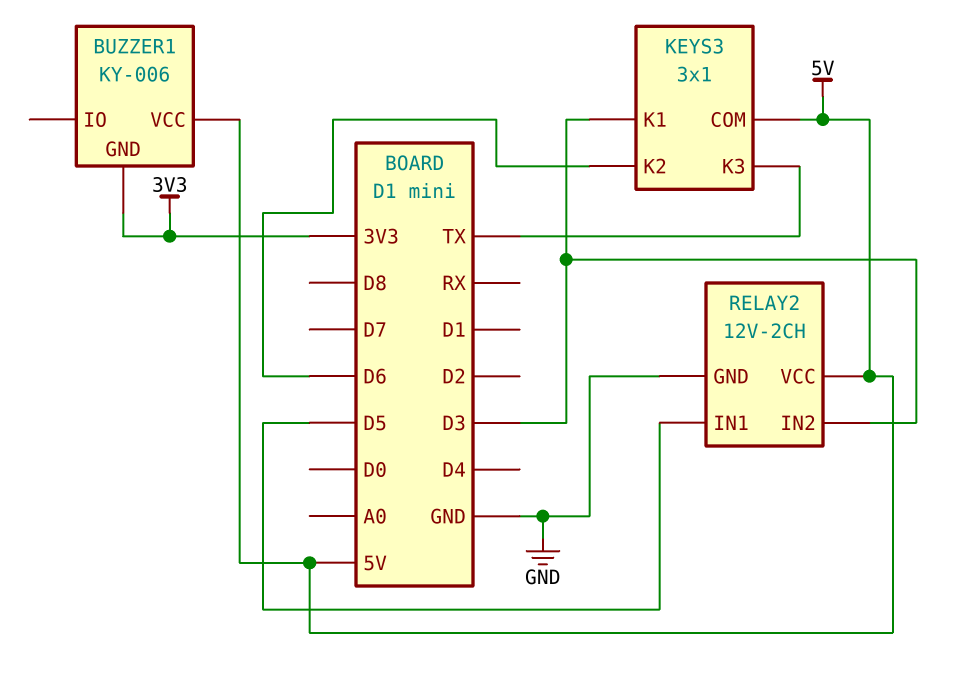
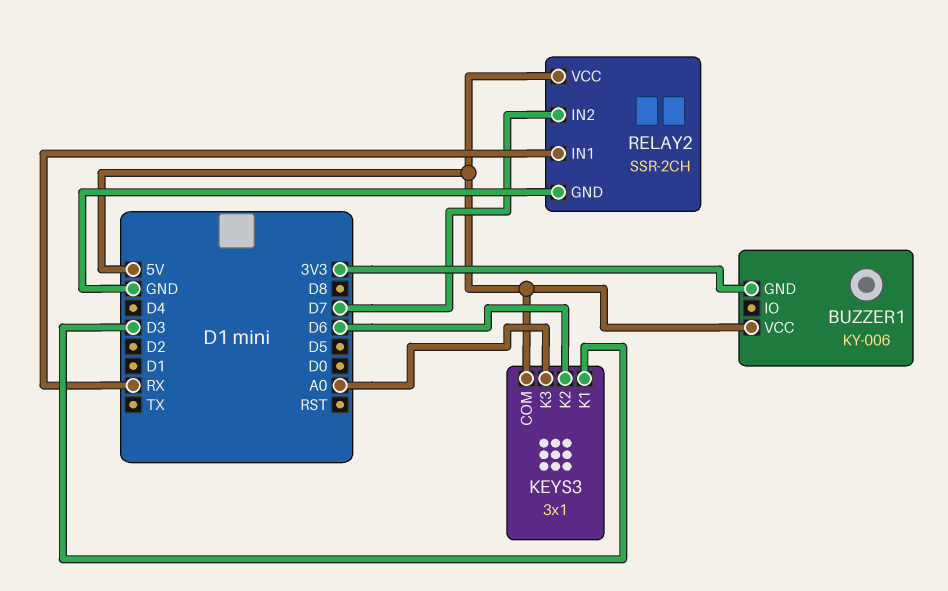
KEYS3 pin K3: TX -> A0
RELAY2: 12V-2CH -> SSR-2CH
RELAY2 pin IN1: D5 -> RX
RELAY2 pin IN2: D3 -> D7

